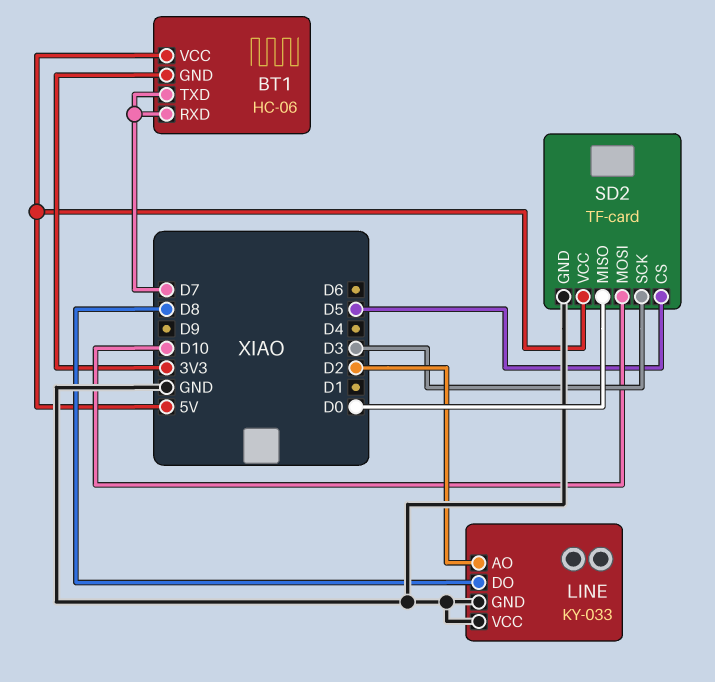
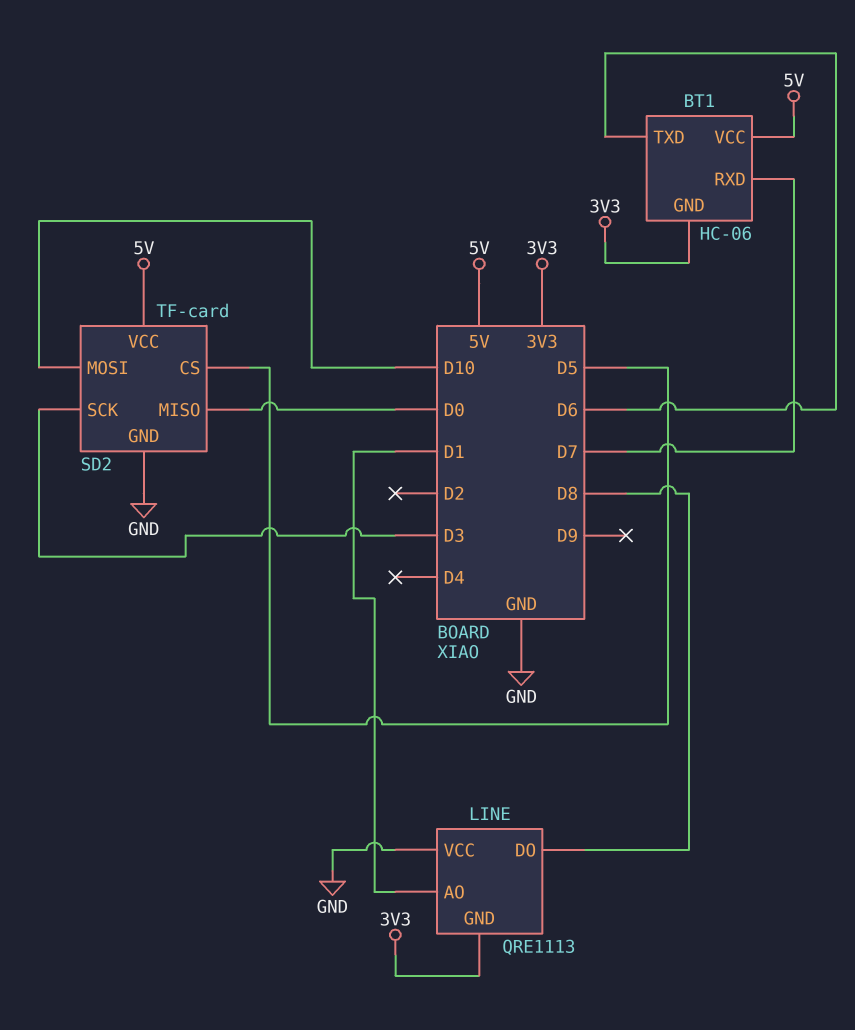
BT1 pin TXD: D7 -> D6
LINE: KY-033 -> QRE1113
LINE pin AO: D2 -> D1
LINE pin GND: GND -> 3V3

